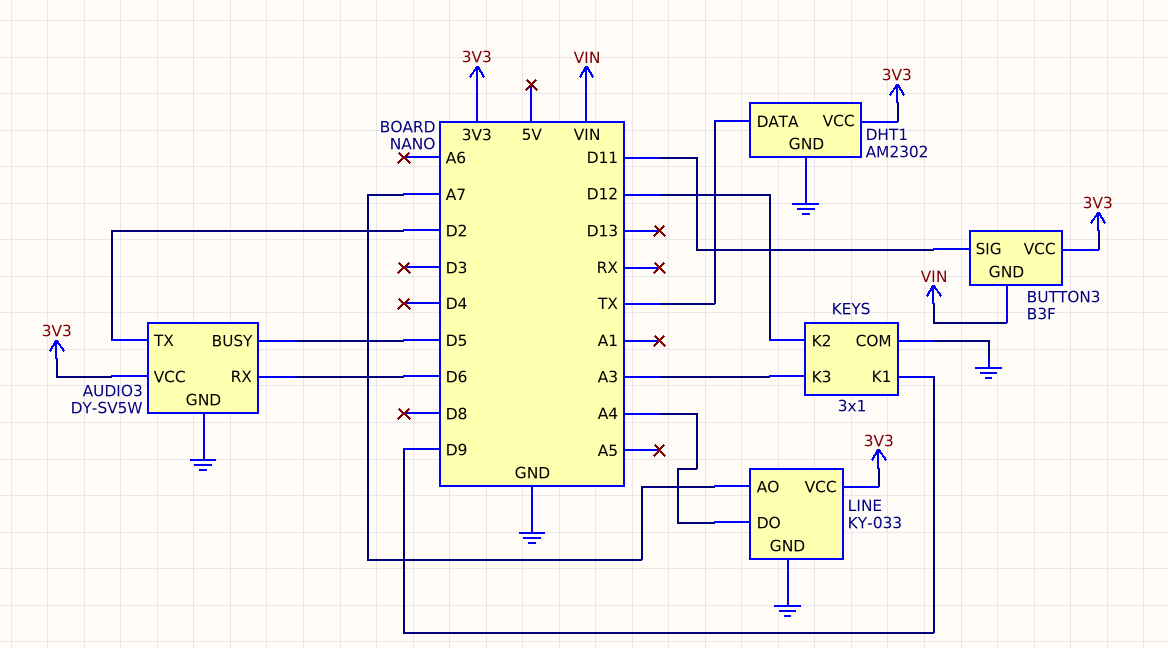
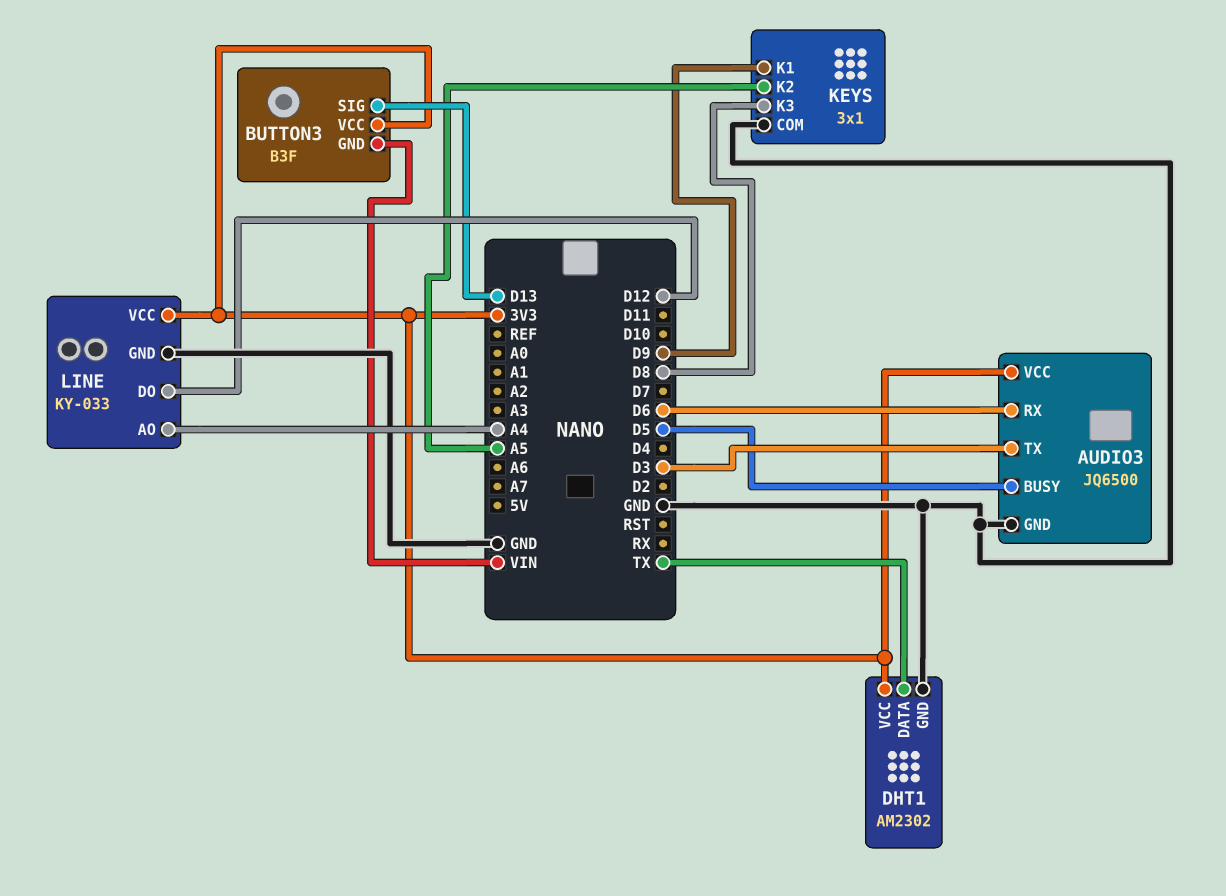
AUDIO3: DY-SV5W -> JQ6500
AUDIO3 pin TX: D2 -> D3
BUTTON3 pin SIG: D11 -> D13
KEYS pin K2: D12 -> A5
KEYS pin K3: A3 -> D8
LINE pin AO: A7 -> A4
LINE pin DO: A4 -> D12

